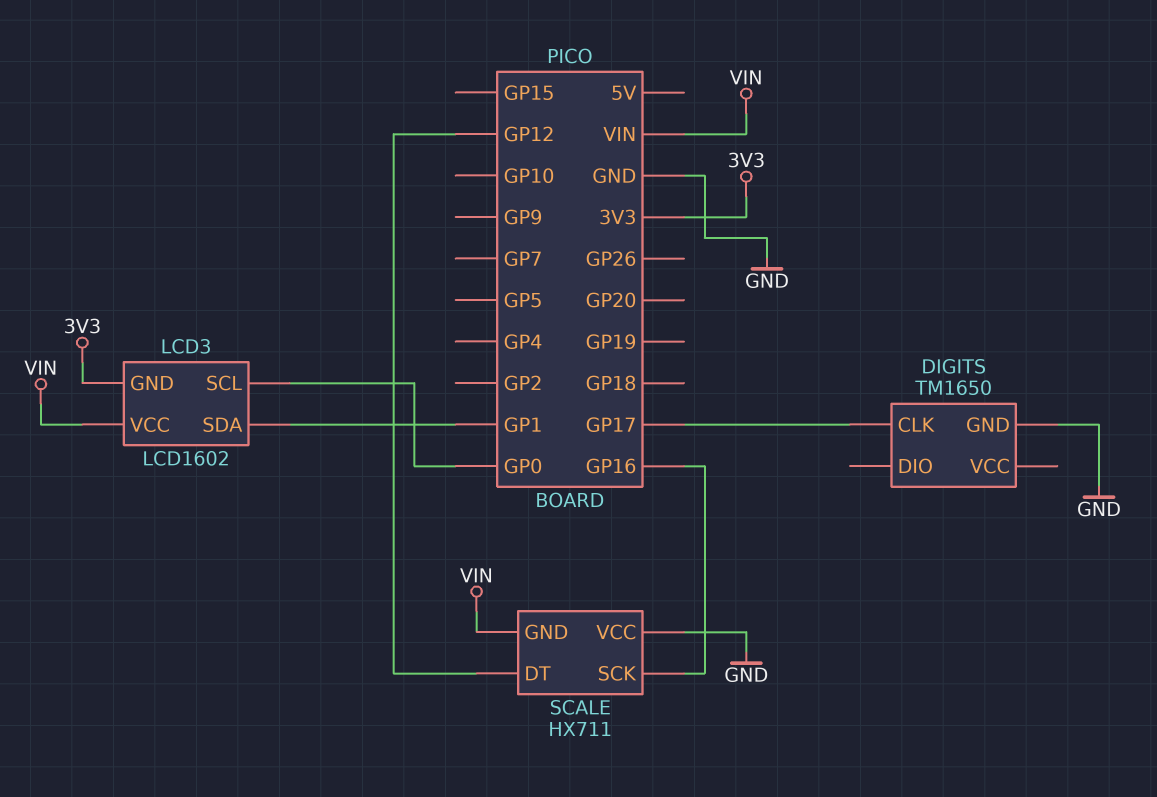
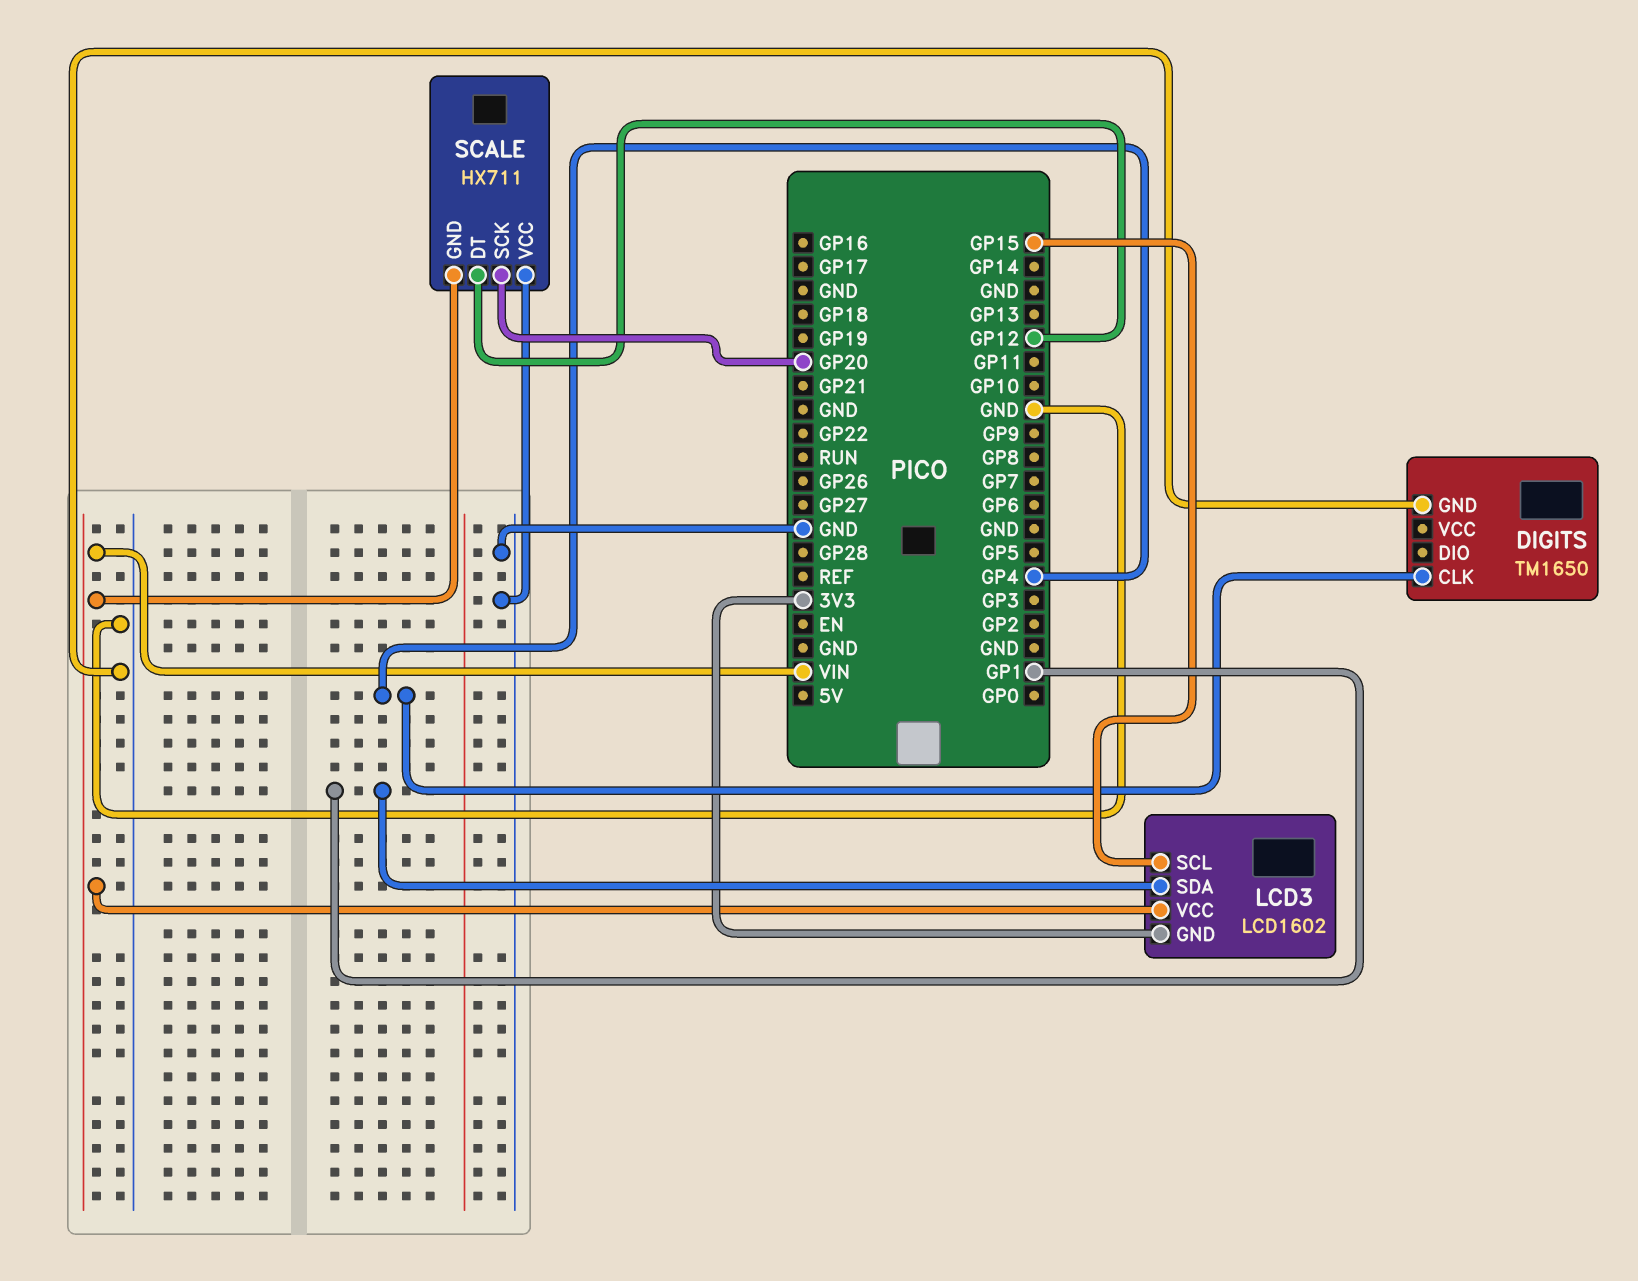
DIGITS pin CLK: GP17 -> GP4
LCD3 pin SCL: GP0 -> GP15
SCALE pin SCK: GP16 -> GP20

